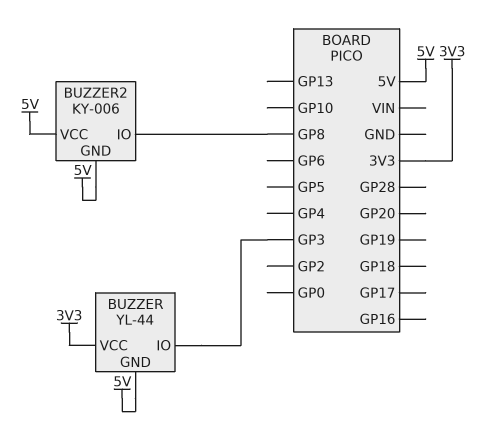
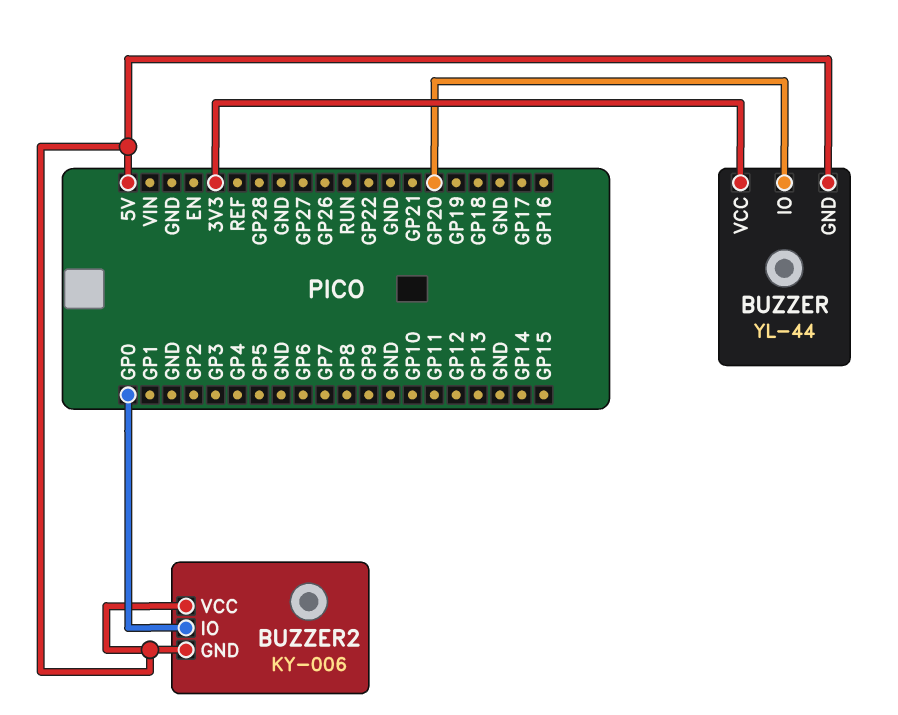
BUZZER pin IO: GP3 -> GP20
BUZZER2 pin IO: GP8 -> GP0

